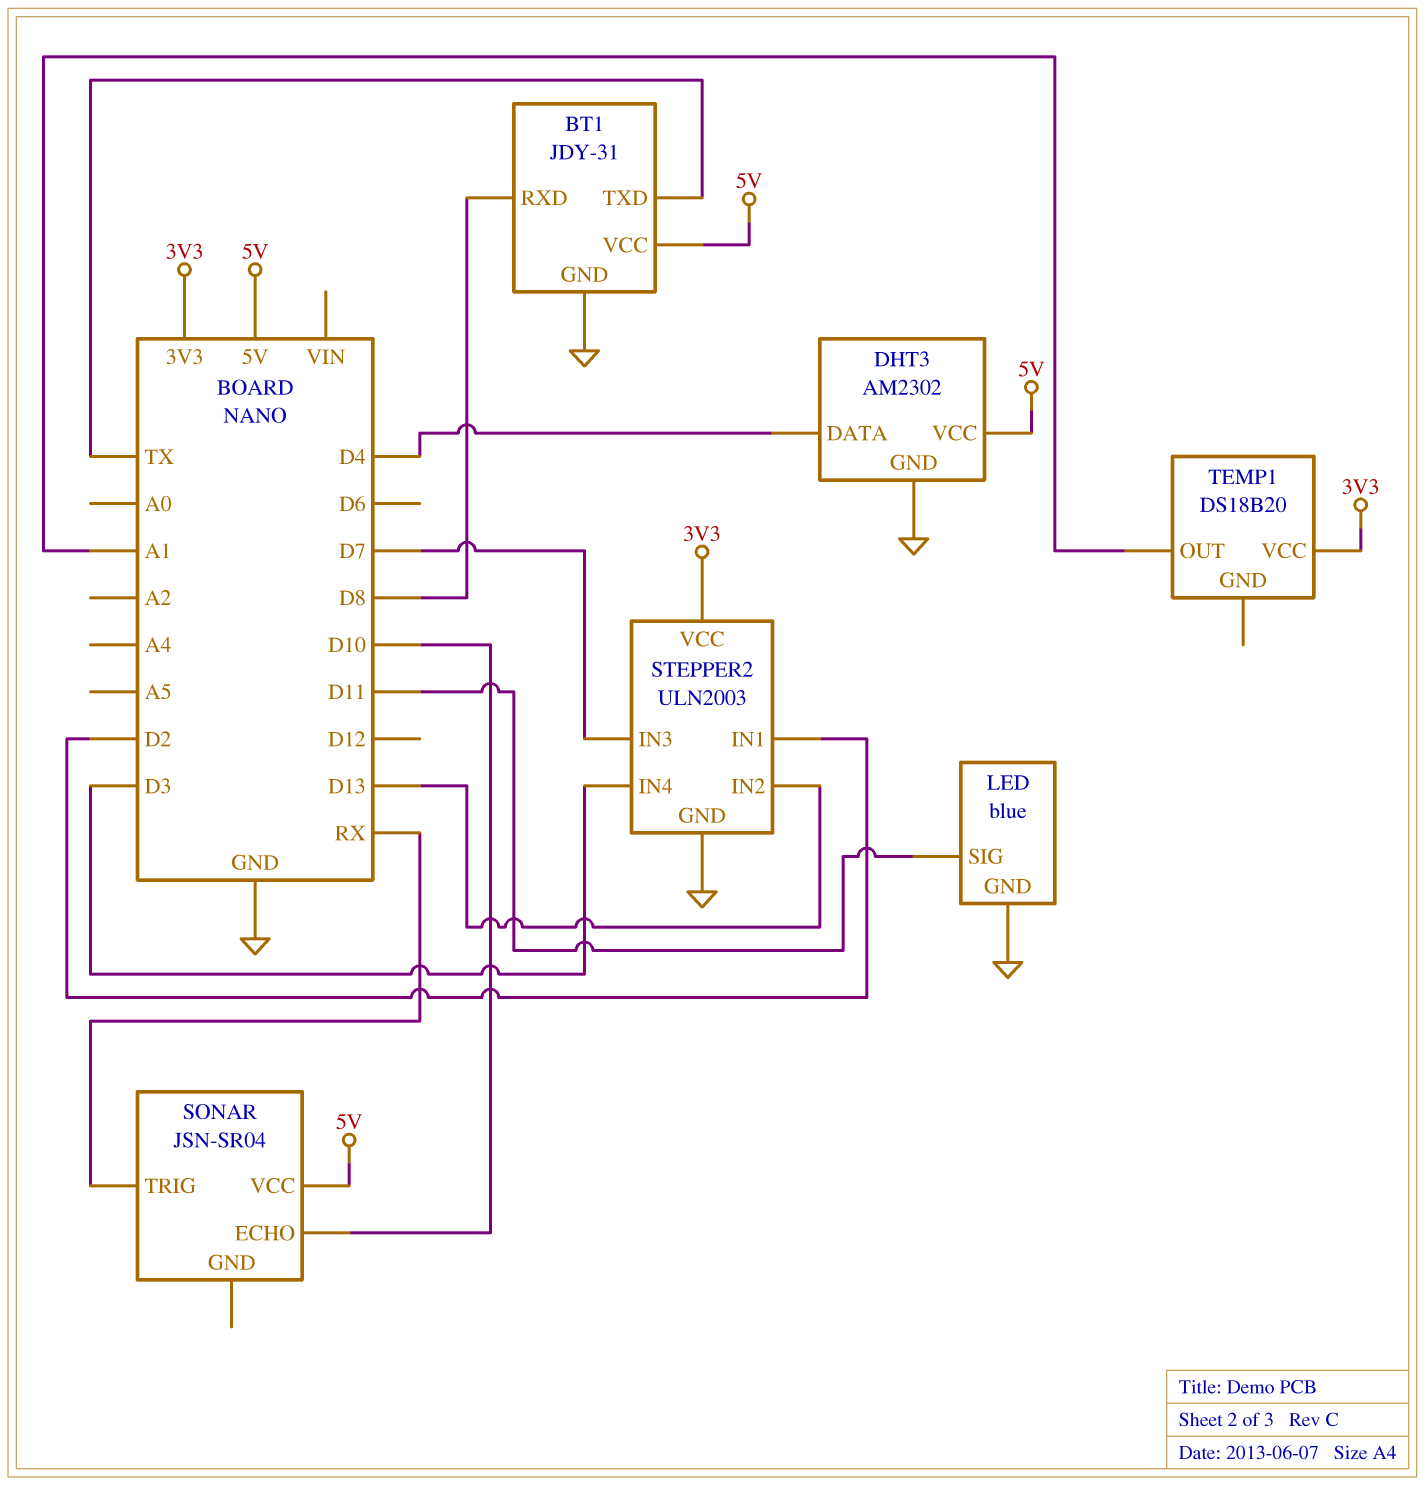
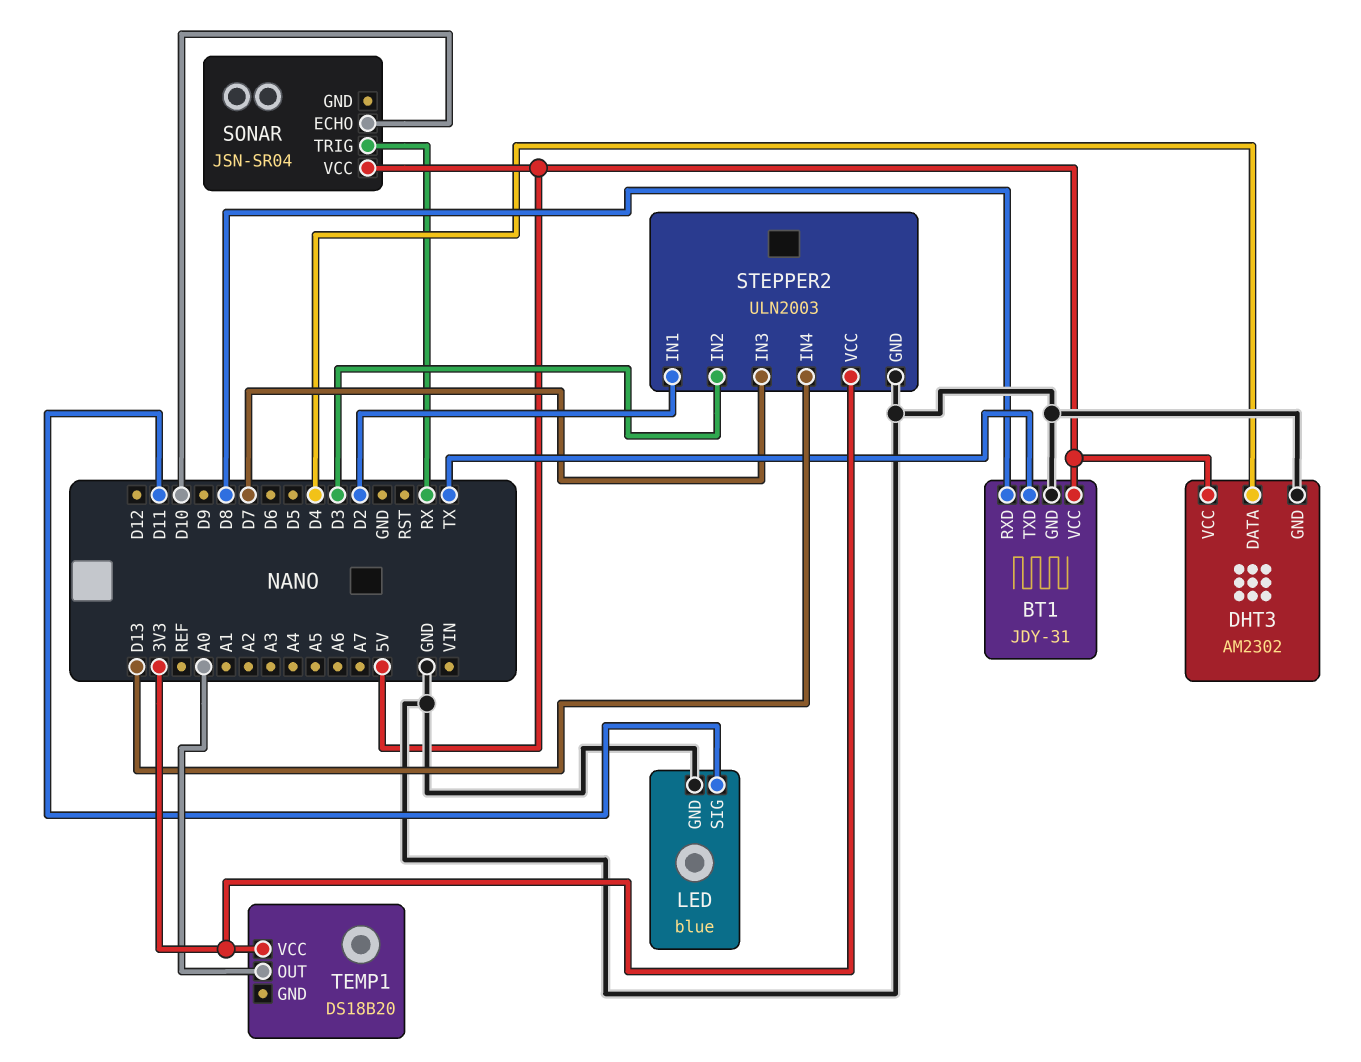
STEPPER2 pin IN2: D13 -> D3
STEPPER2 pin IN4: D3 -> D13
TEMP1 pin OUT: A1 -> A0

